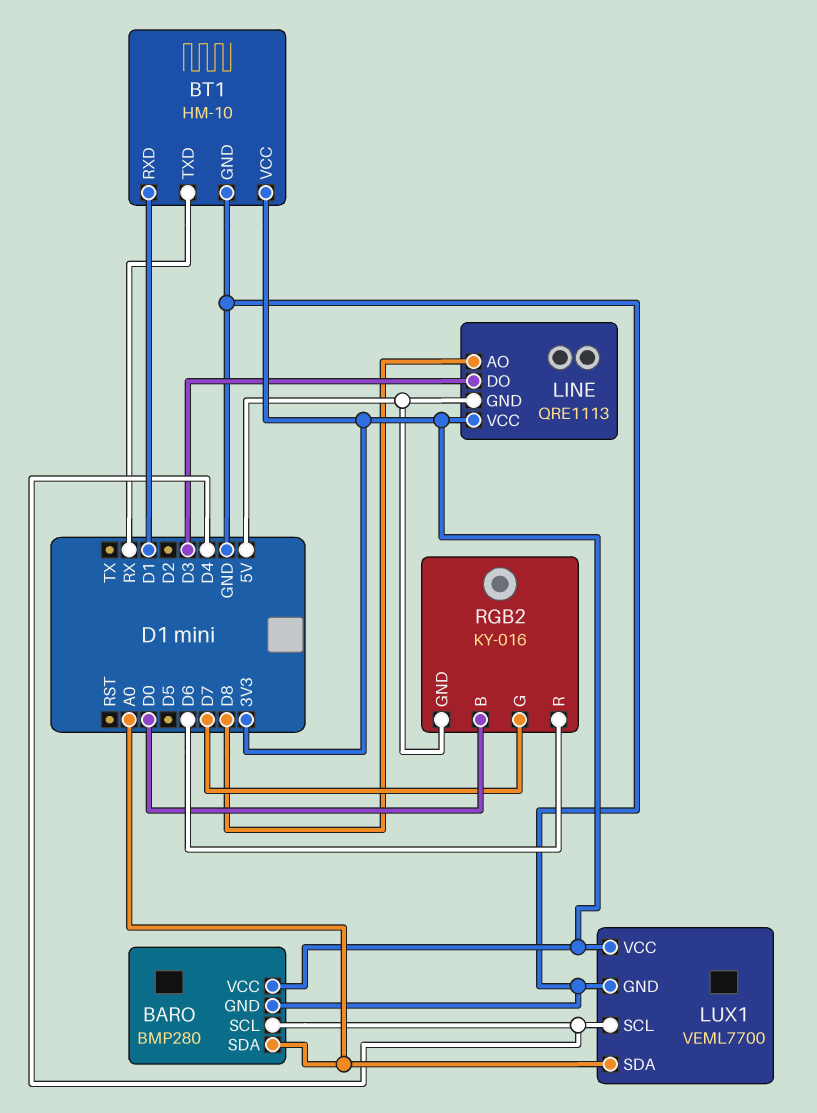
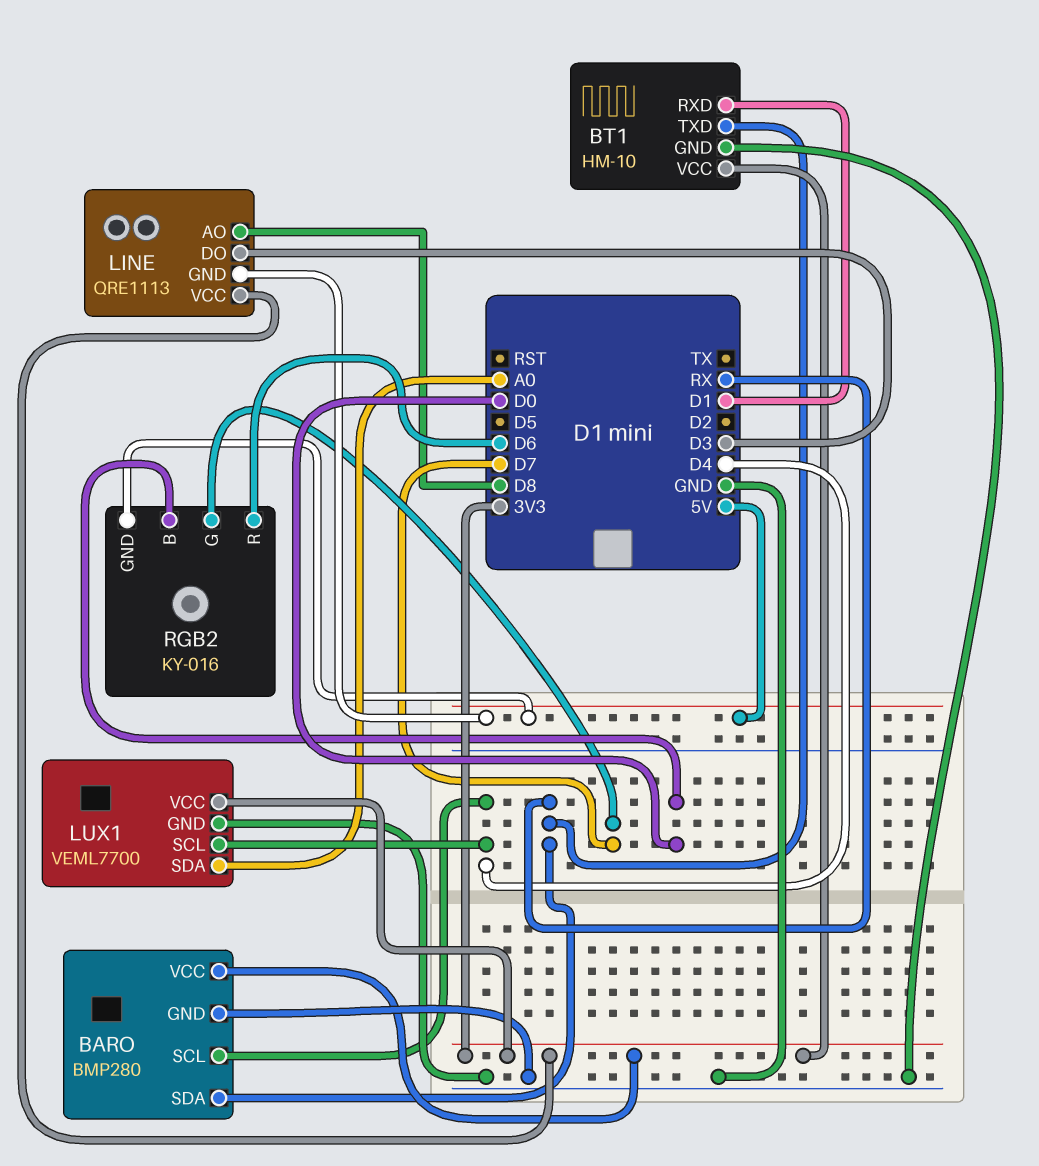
BARO pin SDA: A0 -> RX

